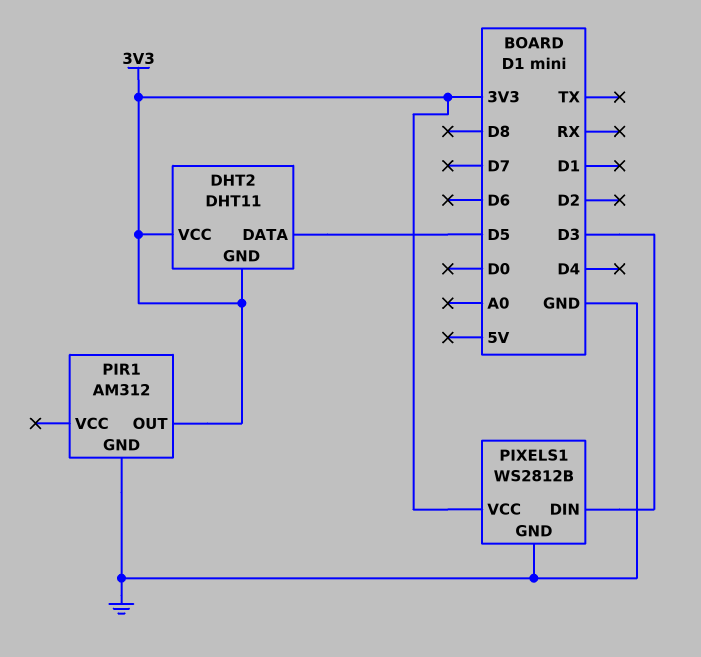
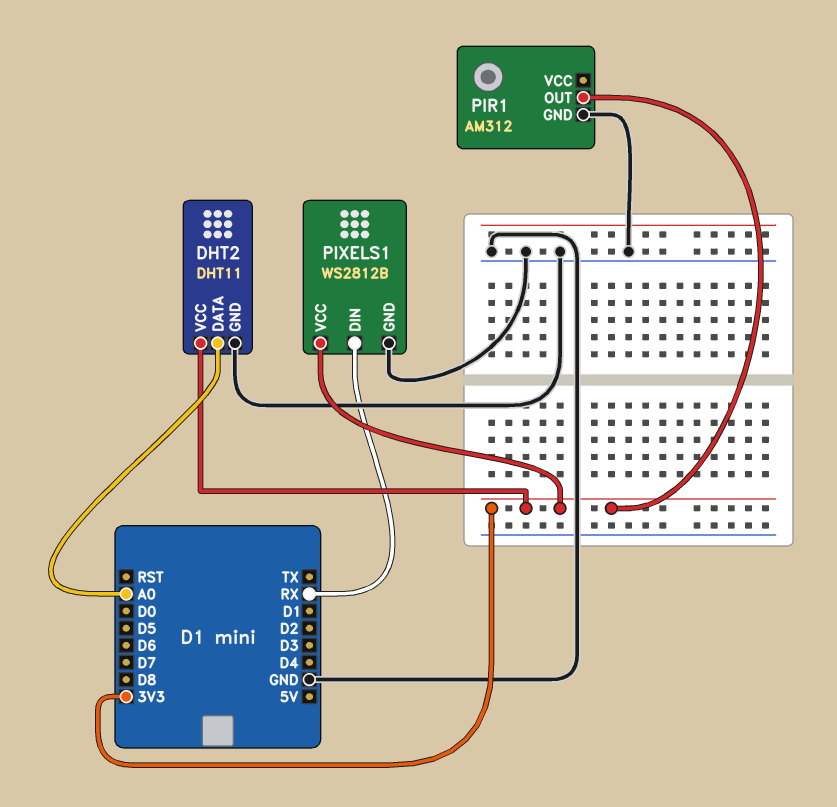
DHT2 pin DATA: D5 -> A0
DHT2 pin GND: 3V3 -> GND
PIXELS1 pin DIN: D3 -> RX

